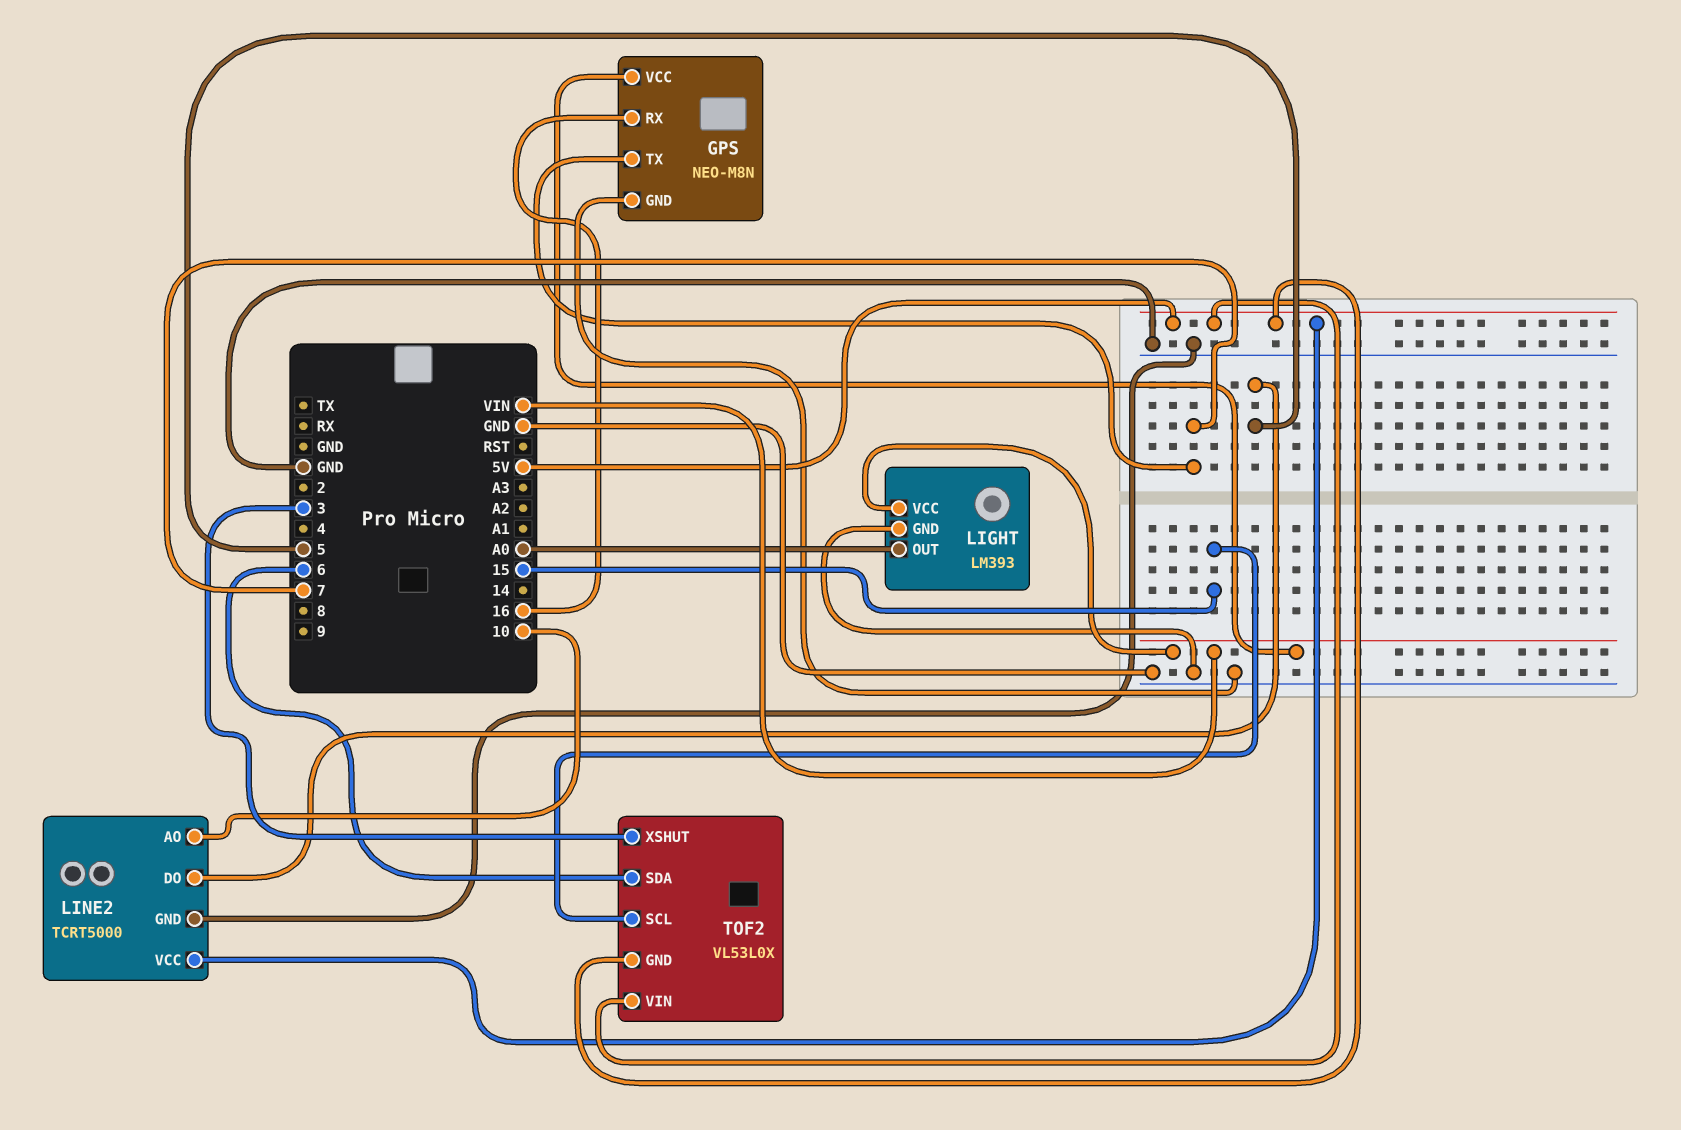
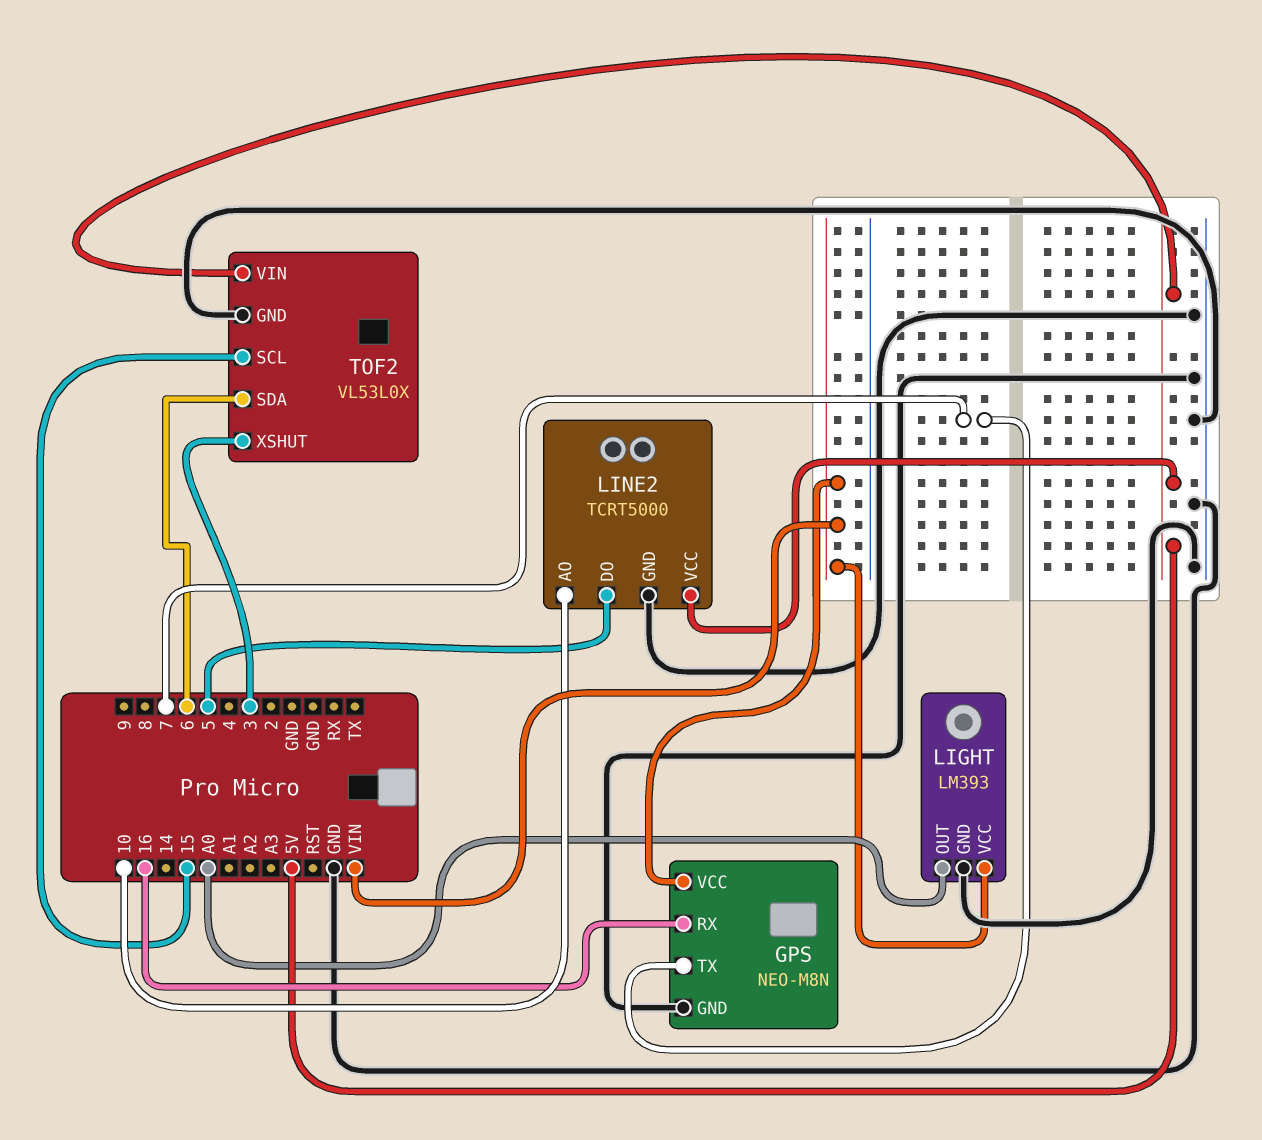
TOF2 pin GND: 5V -> GND

